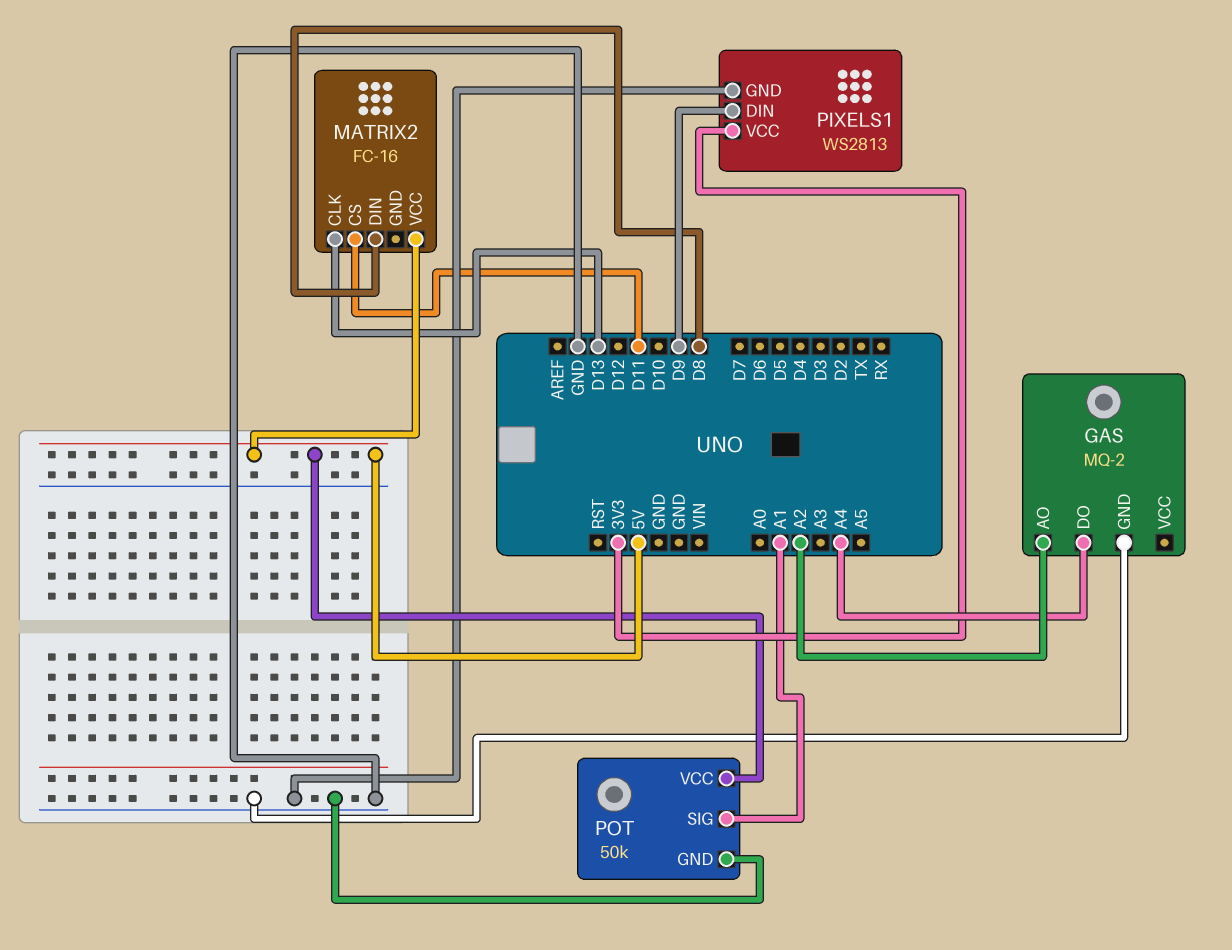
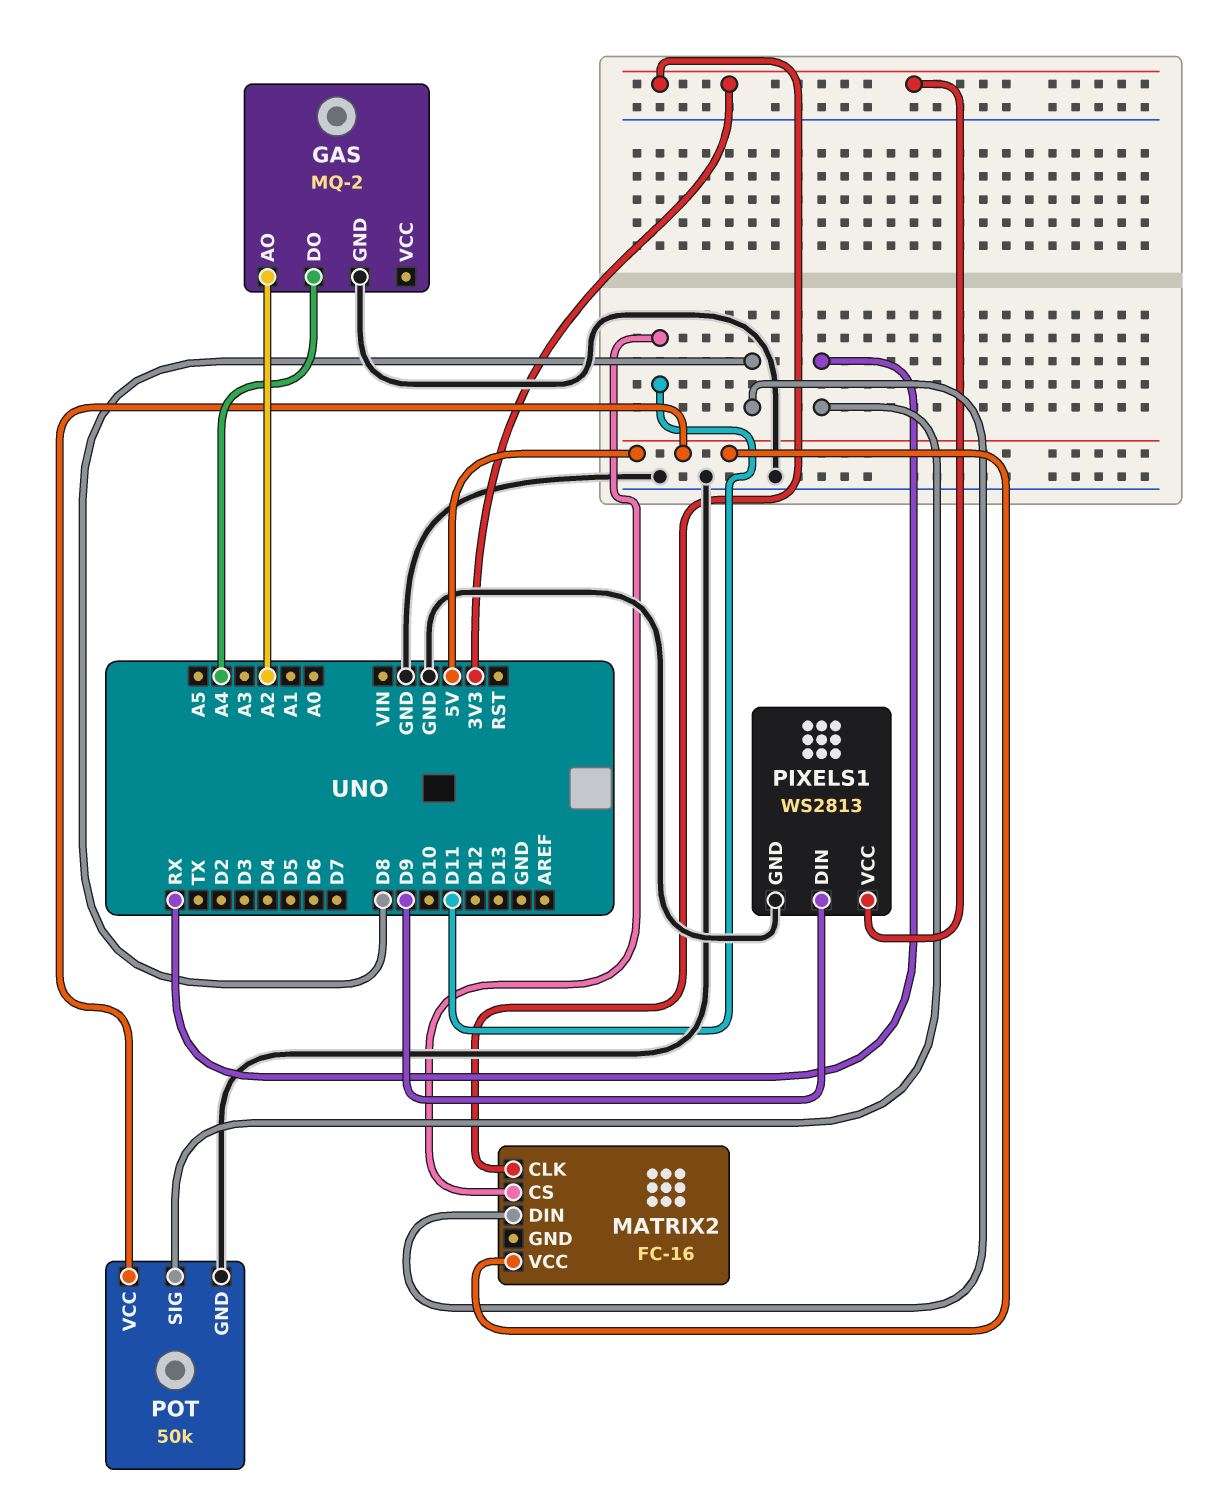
MATRIX2 pin CLK: D13 -> 3V3
POT pin SIG: A1 -> RX

